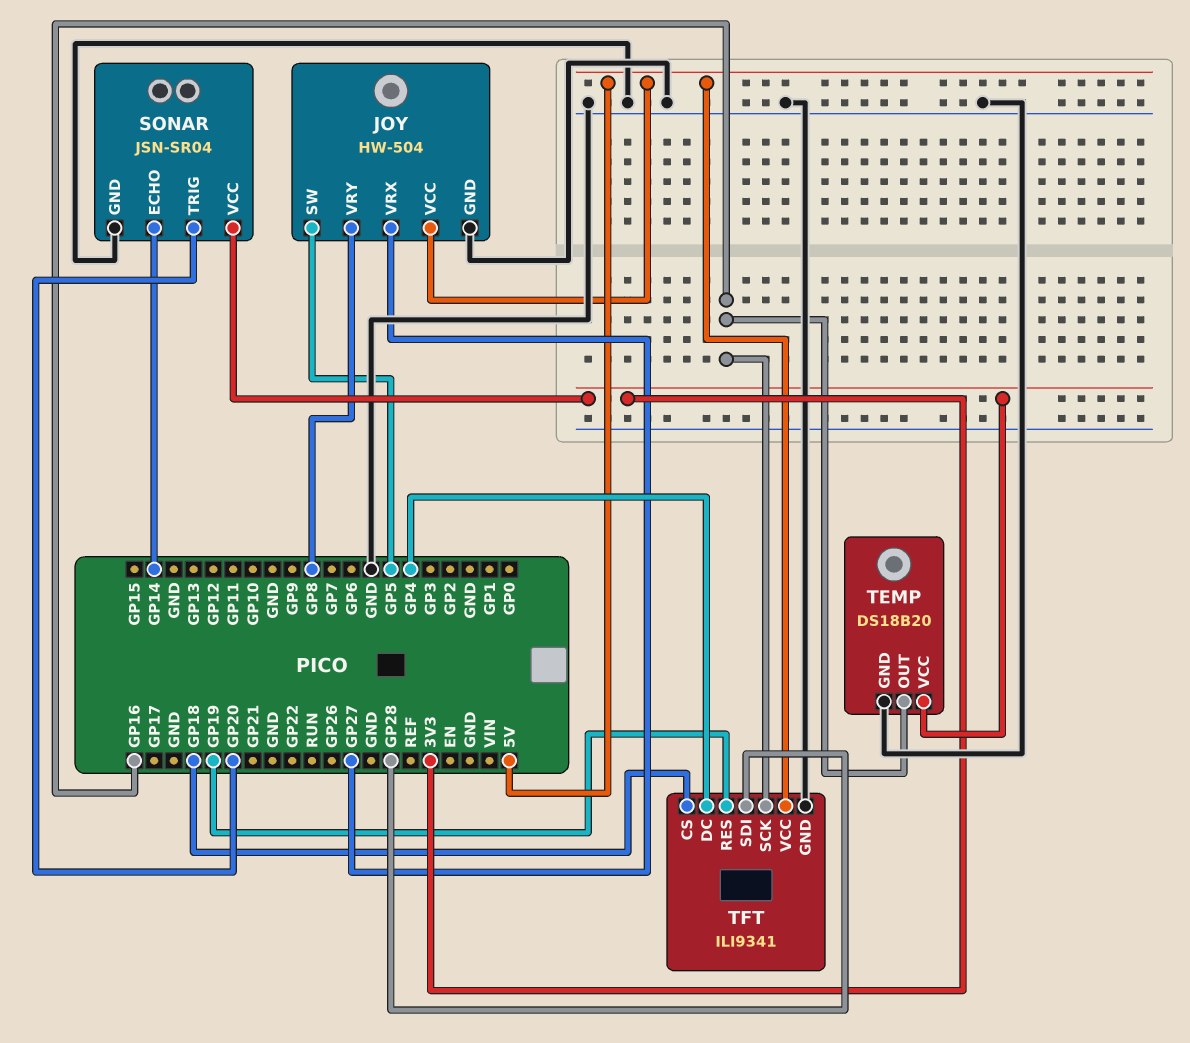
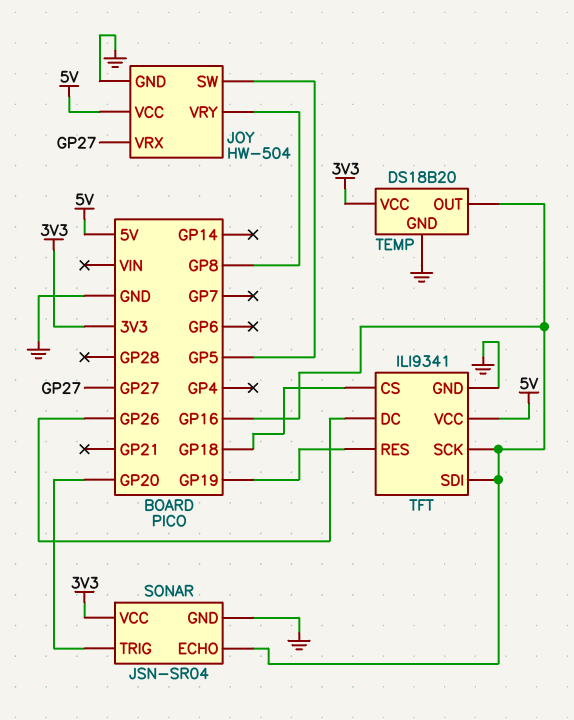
SONAR pin ECHO: GP14 -> GP16
TFT pin DC: GP4 -> GP26
TFT pin SDI: GP28 -> GP16

